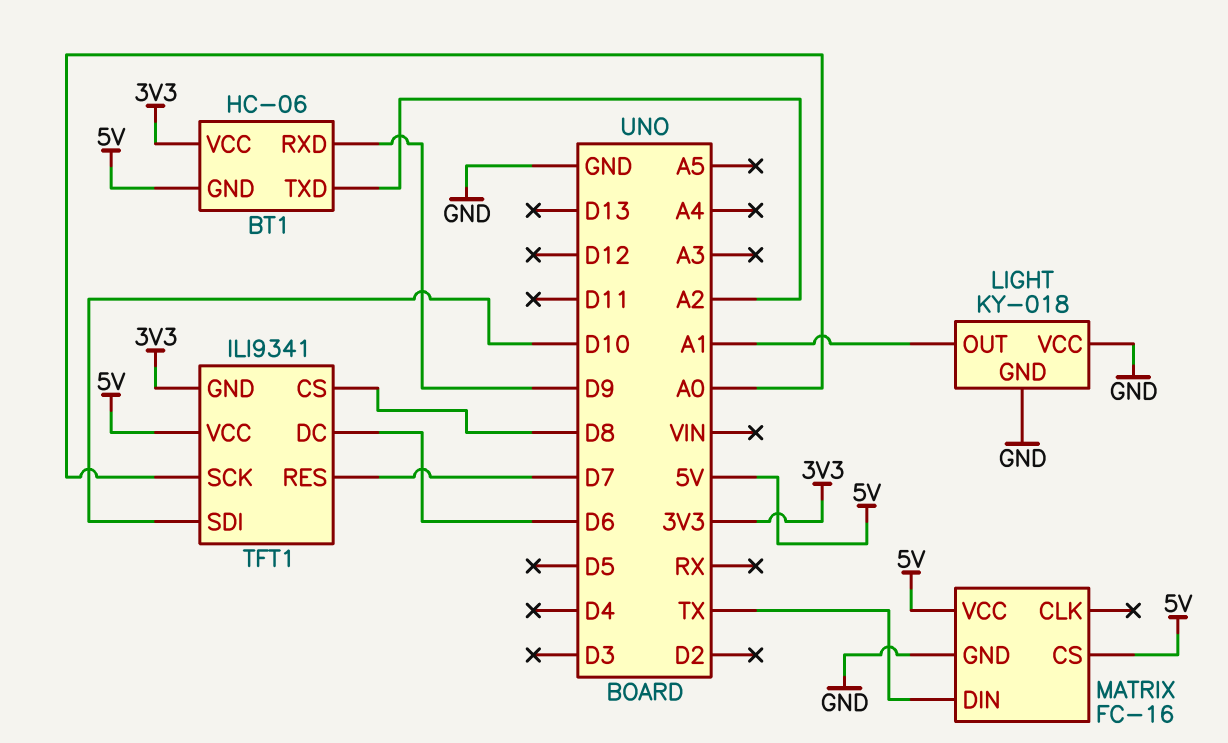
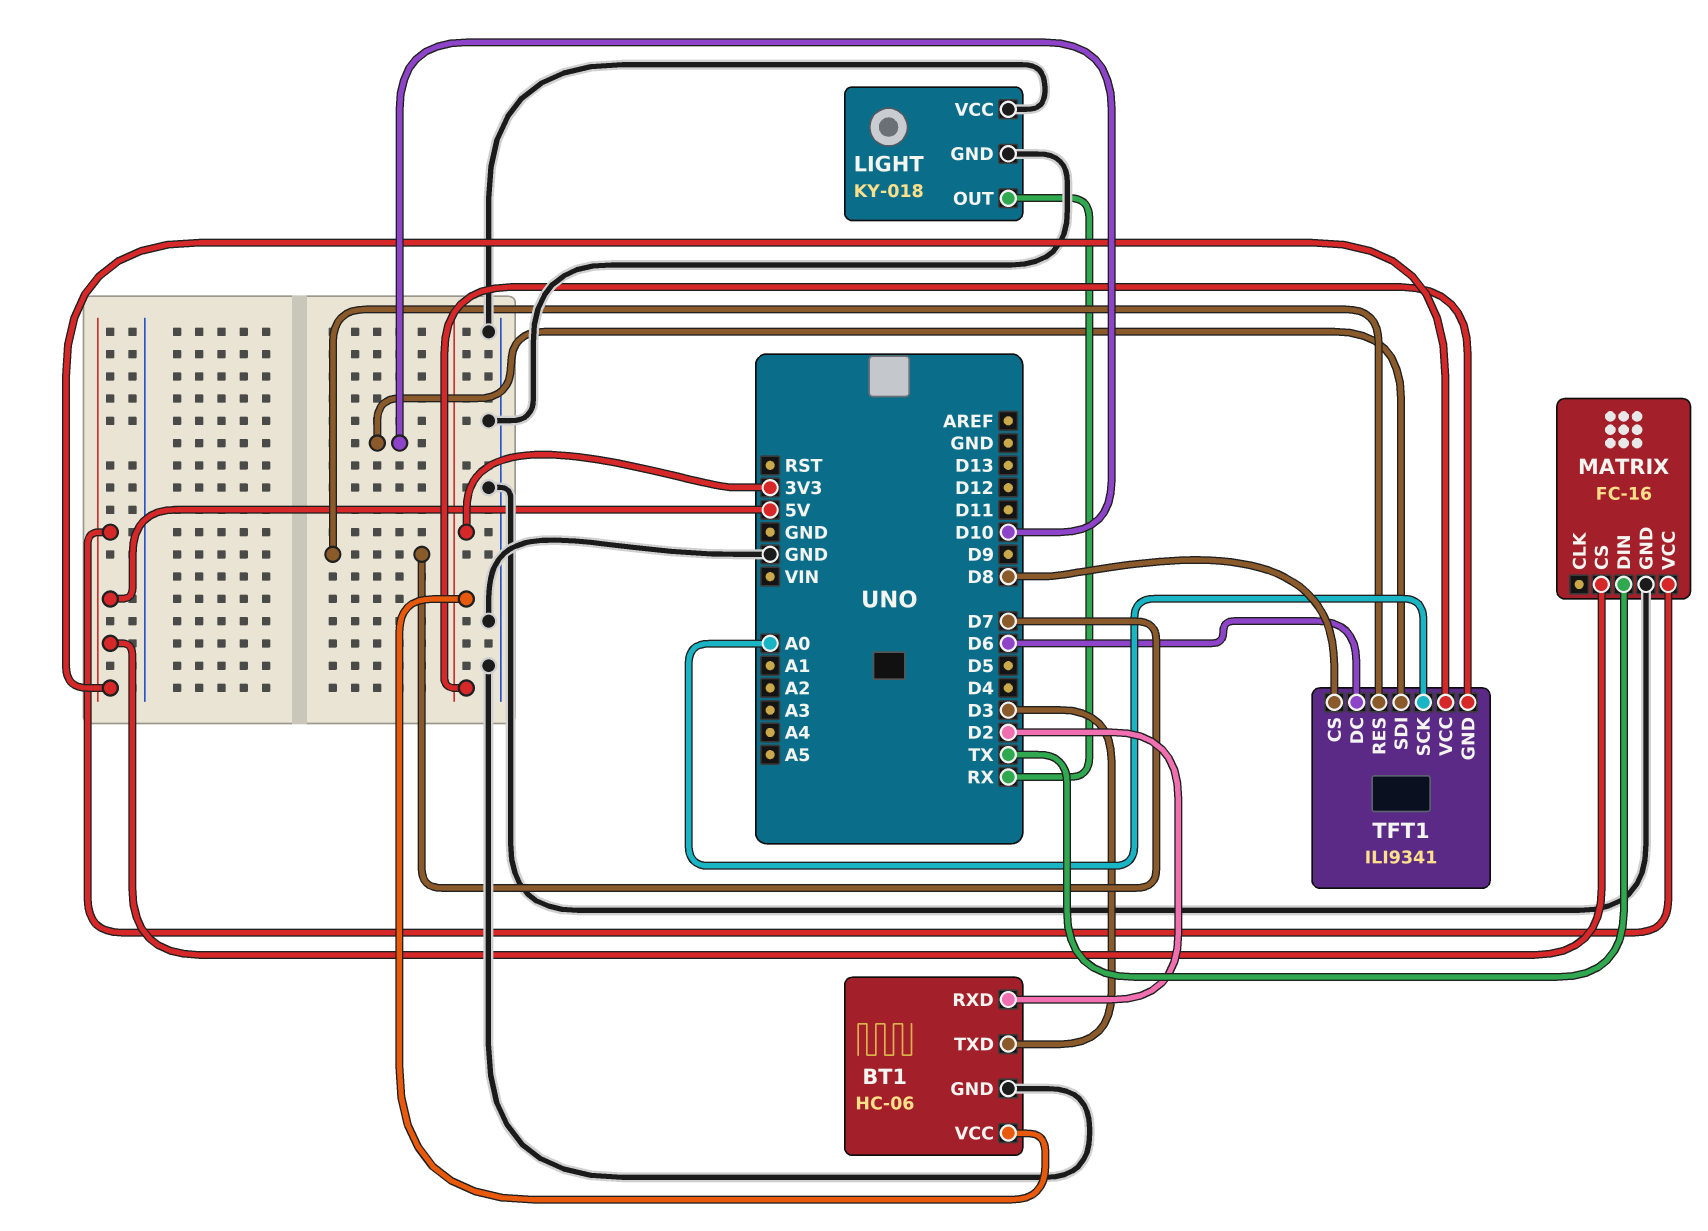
BT1 pin GND: 5V -> GND
BT1 pin RXD: D9 -> D2
BT1 pin TXD: A2 -> D3
LIGHT pin OUT: A1 -> RX

